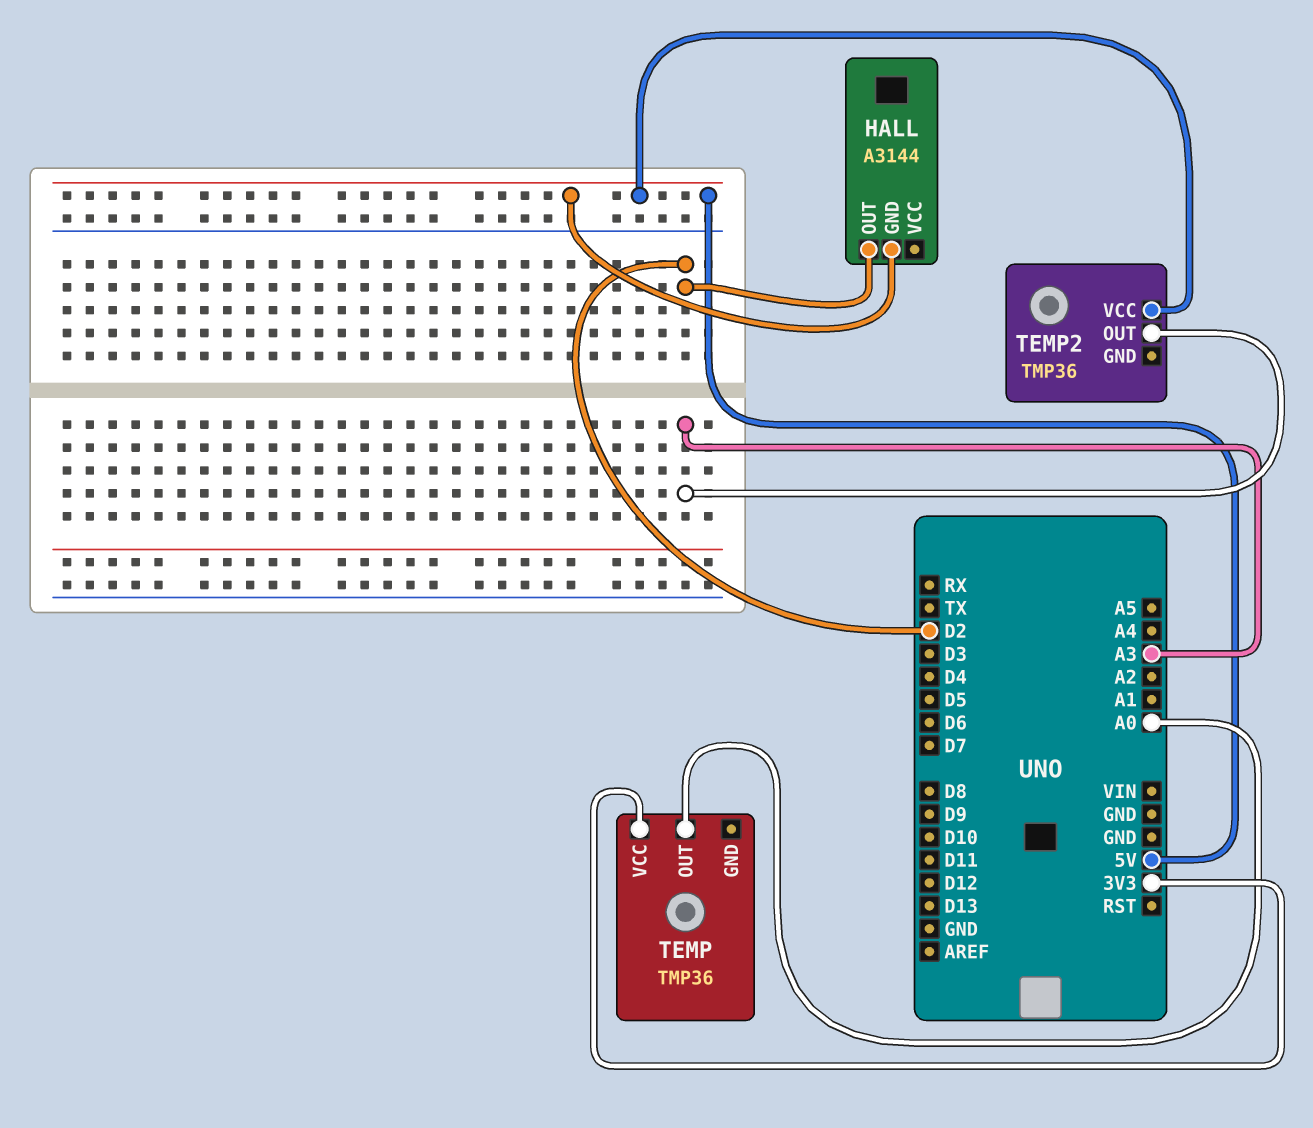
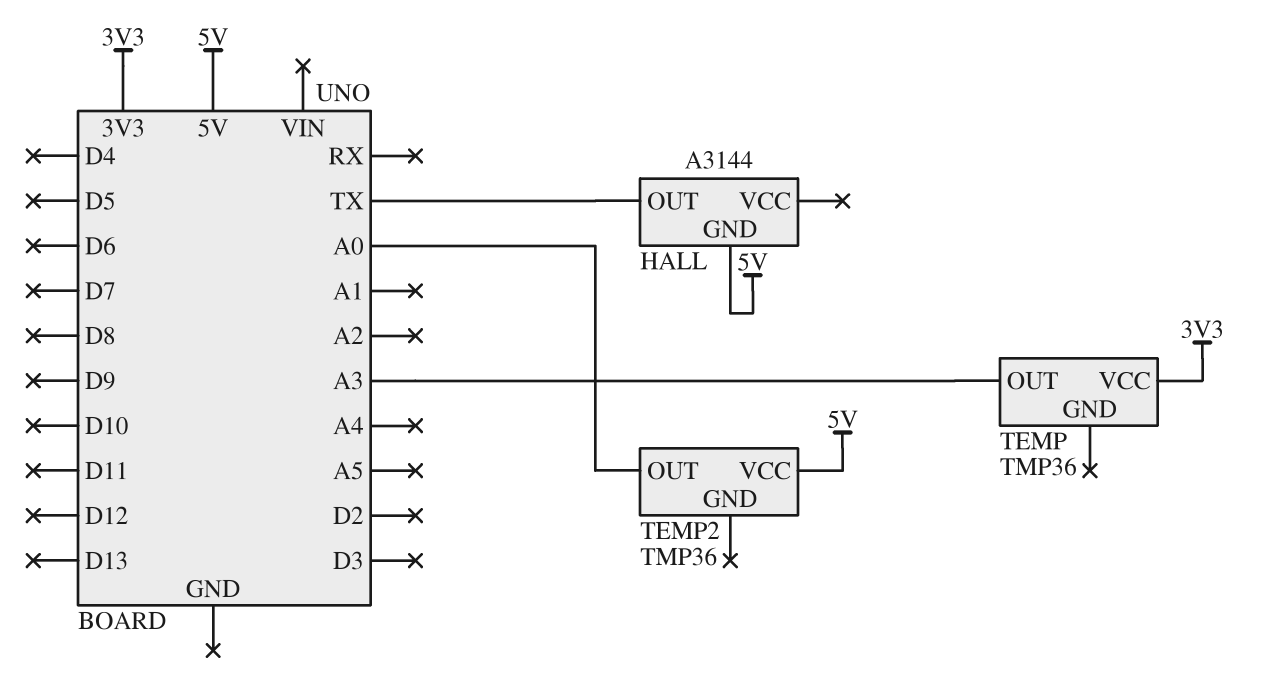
HALL pin OUT: D2 -> TX
TEMP pin OUT: A0 -> A3
TEMP2 pin OUT: A3 -> A0

